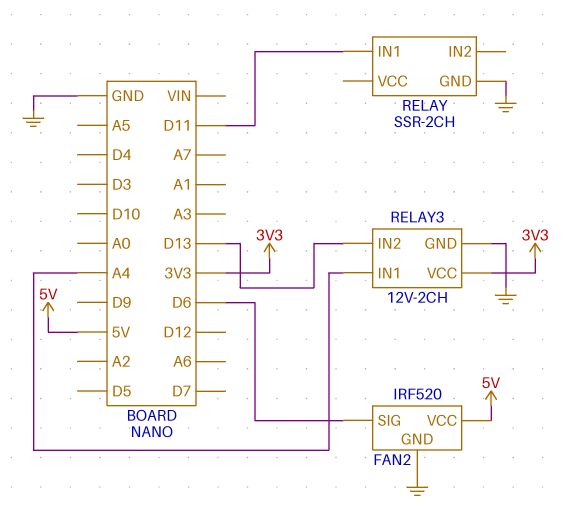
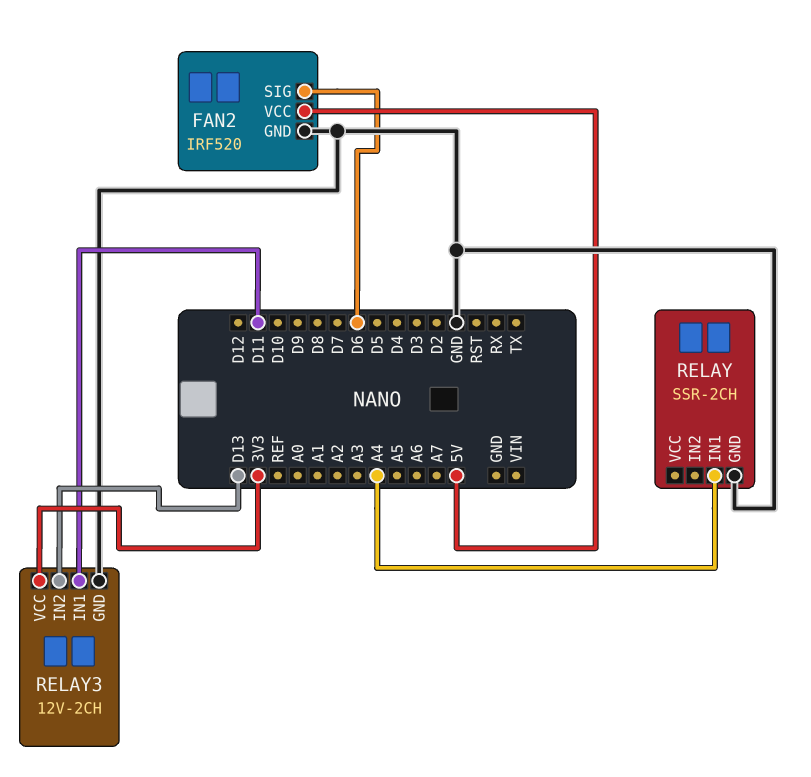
RELAY pin IN1: D11 -> A4
RELAY3 pin IN1: A4 -> D11

